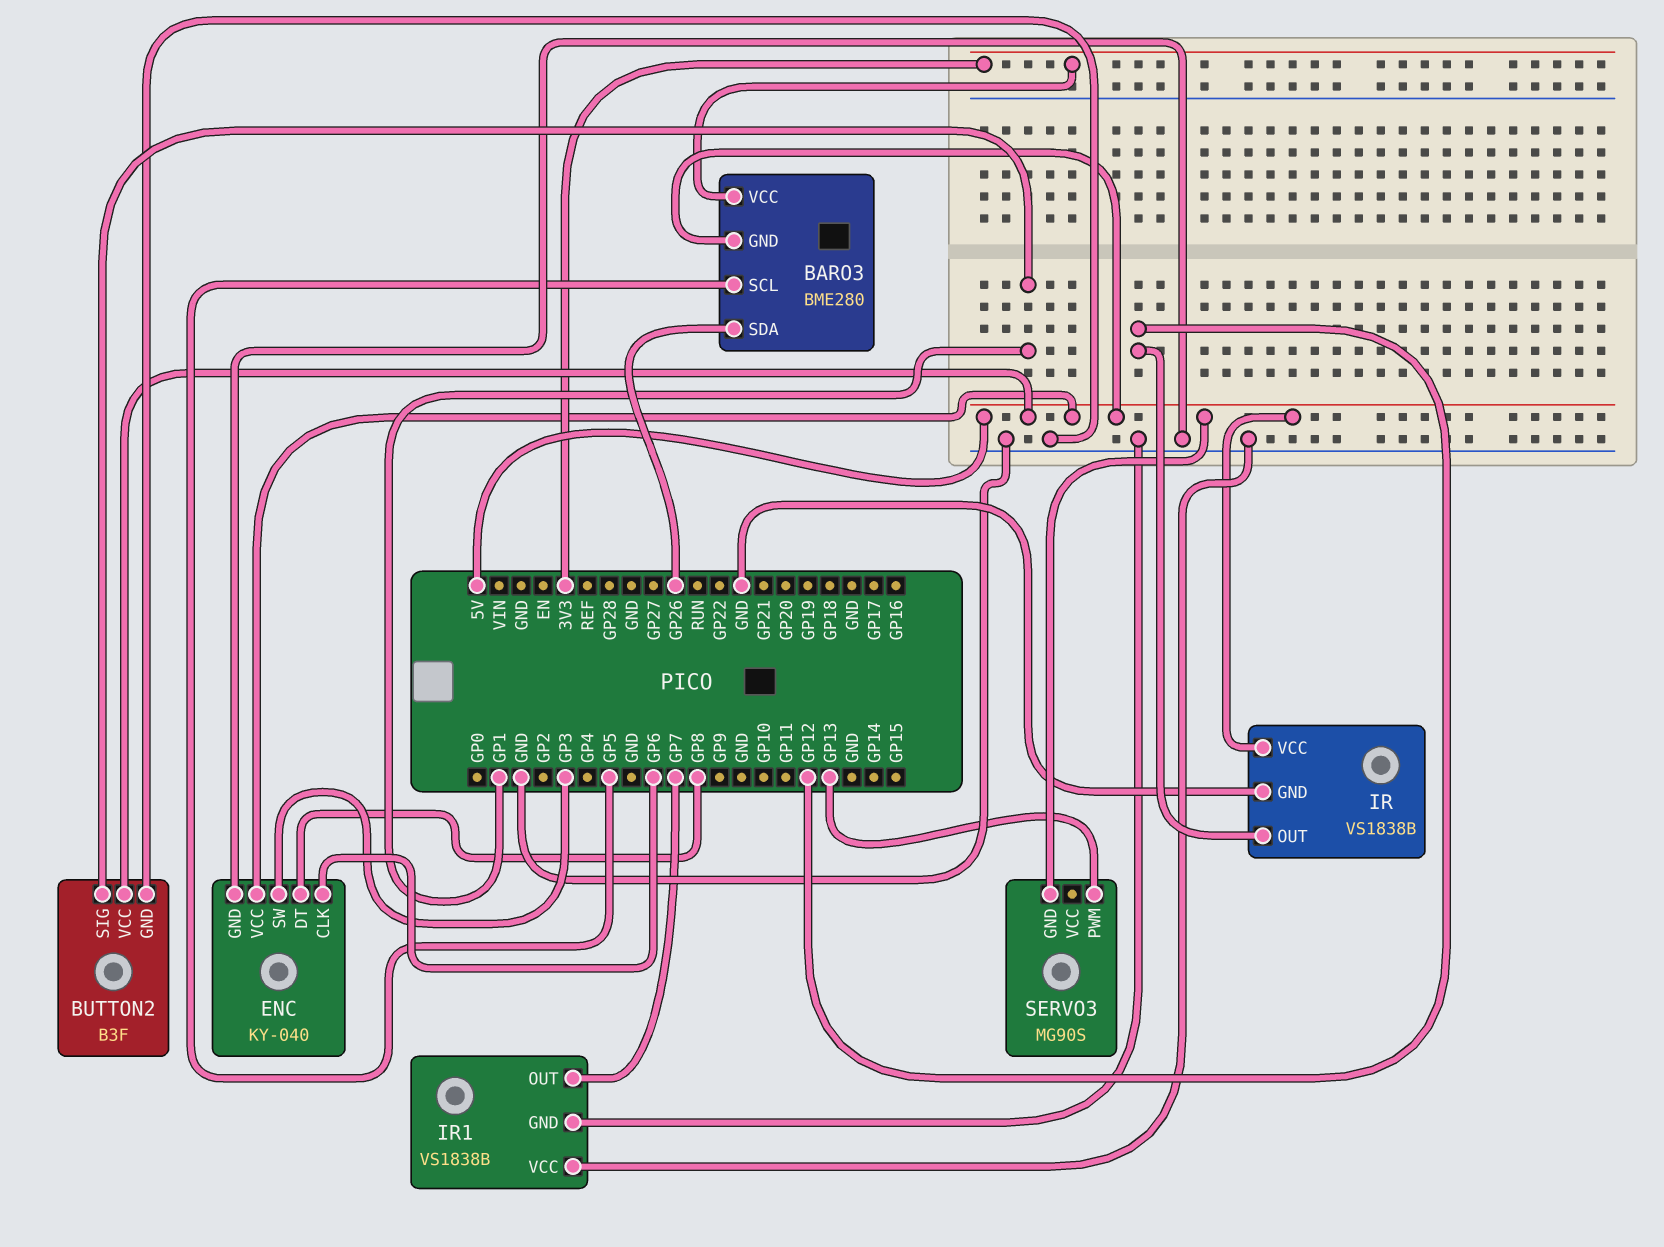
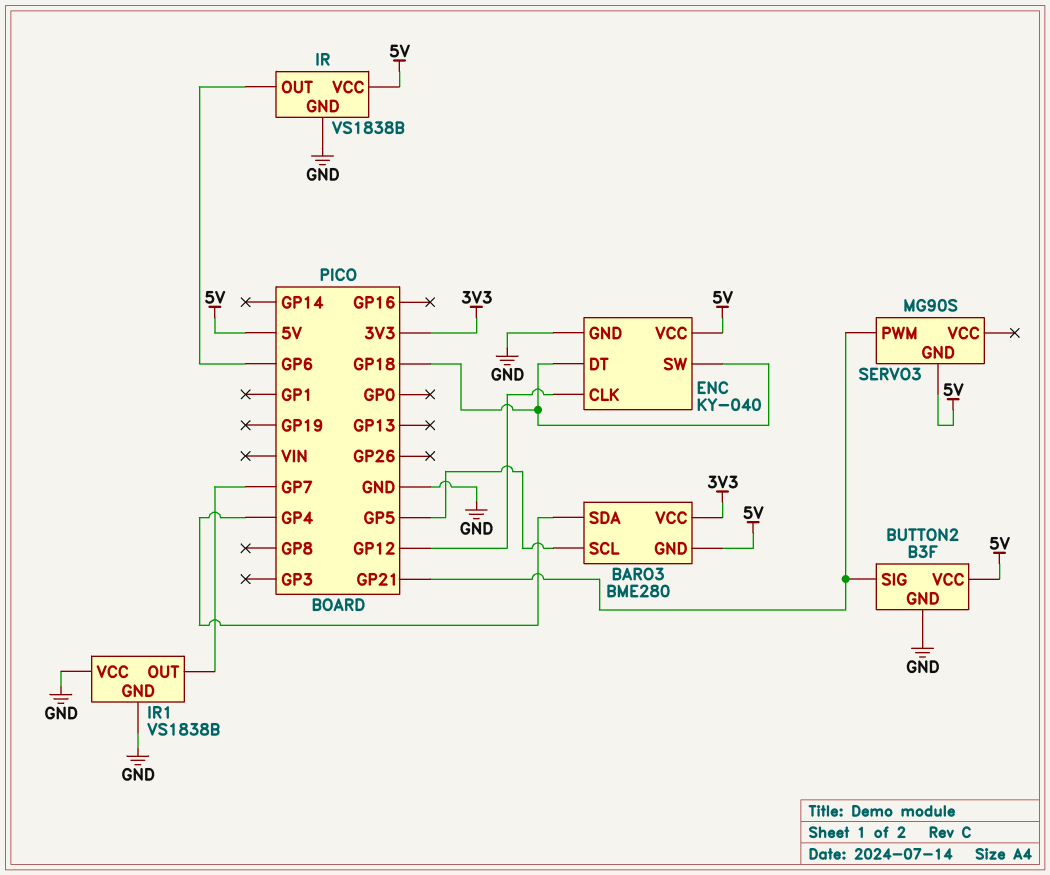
BARO3 pin SDA: GP26 -> GP4
BUTTON2 pin SIG: GP1 -> GP21
ENC pin CLK: GP6 -> GP12
ENC pin DT: GP8 -> GP18
ENC pin SW: GP3 -> GP18
IR pin OUT: GP12 -> GP6
SERVO3 pin PWM: GP13 -> GP21

